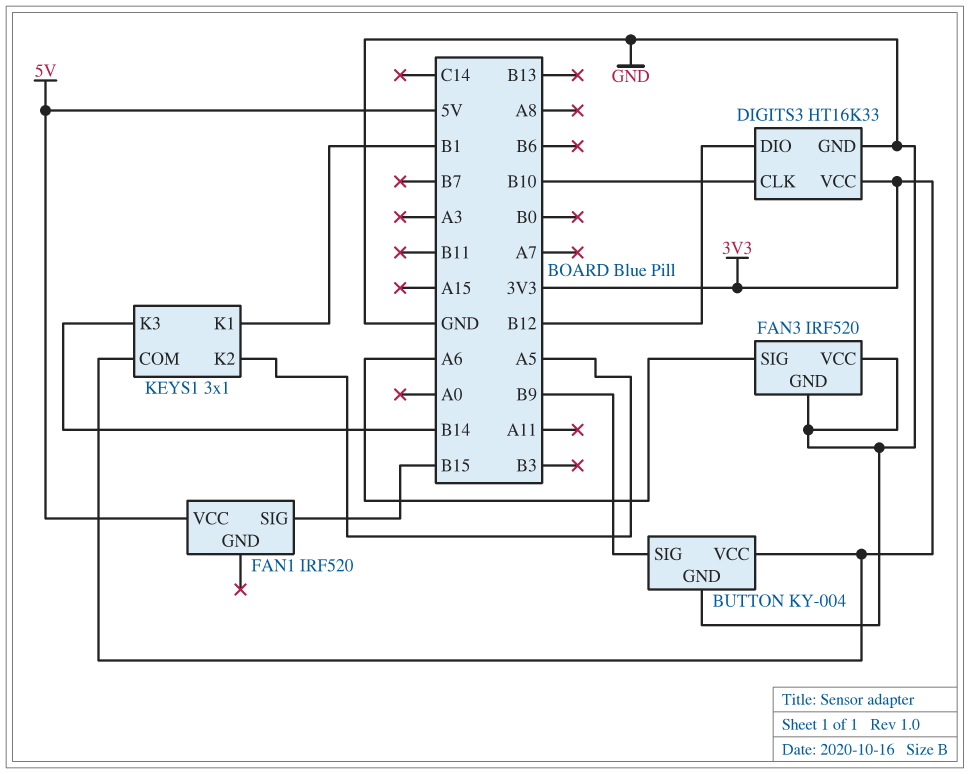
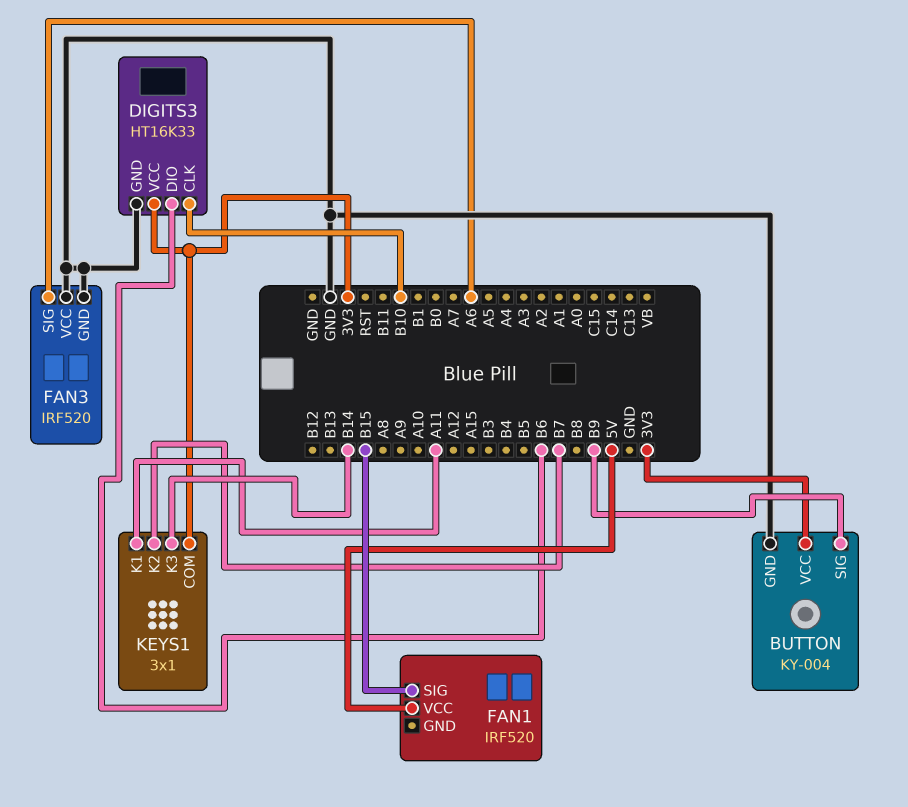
DIGITS3 pin DIO: B12 -> B6
KEYS1 pin K1: B1 -> A11
KEYS1 pin K2: A5 -> B7

